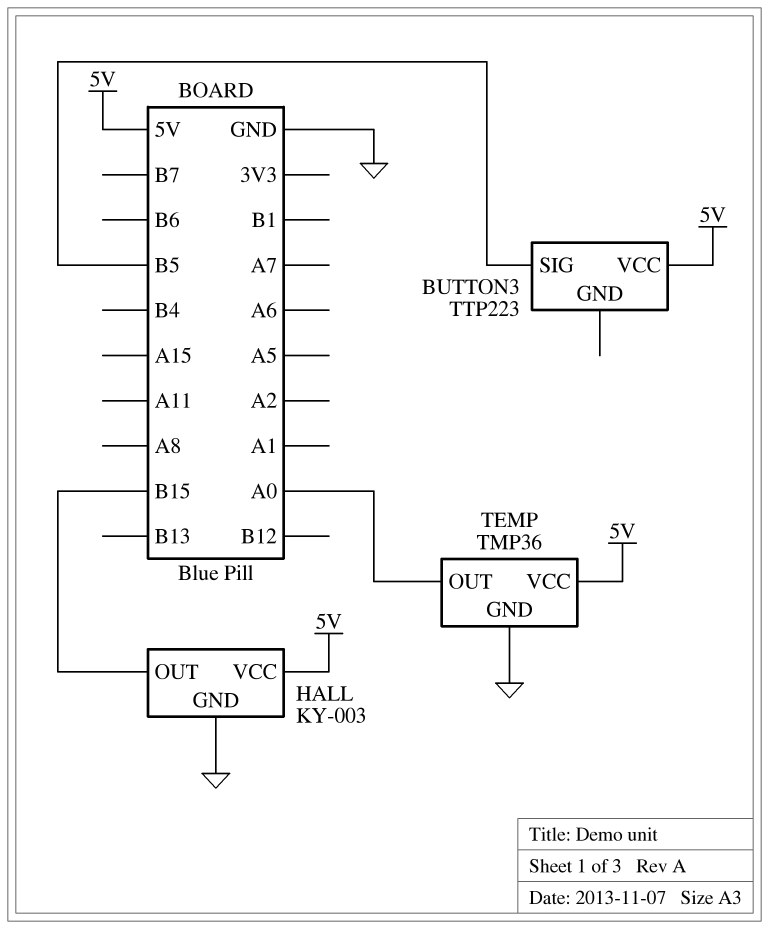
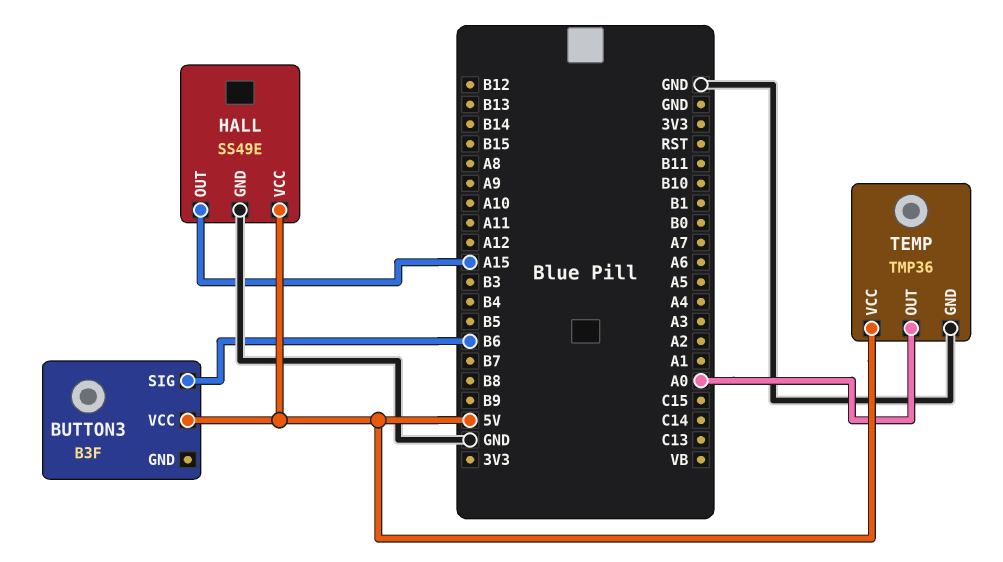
BUTTON3: TTP223 -> B3F
BUTTON3 pin SIG: B5 -> B6
HALL: KY-003 -> SS49E
HALL pin OUT: B15 -> A15

